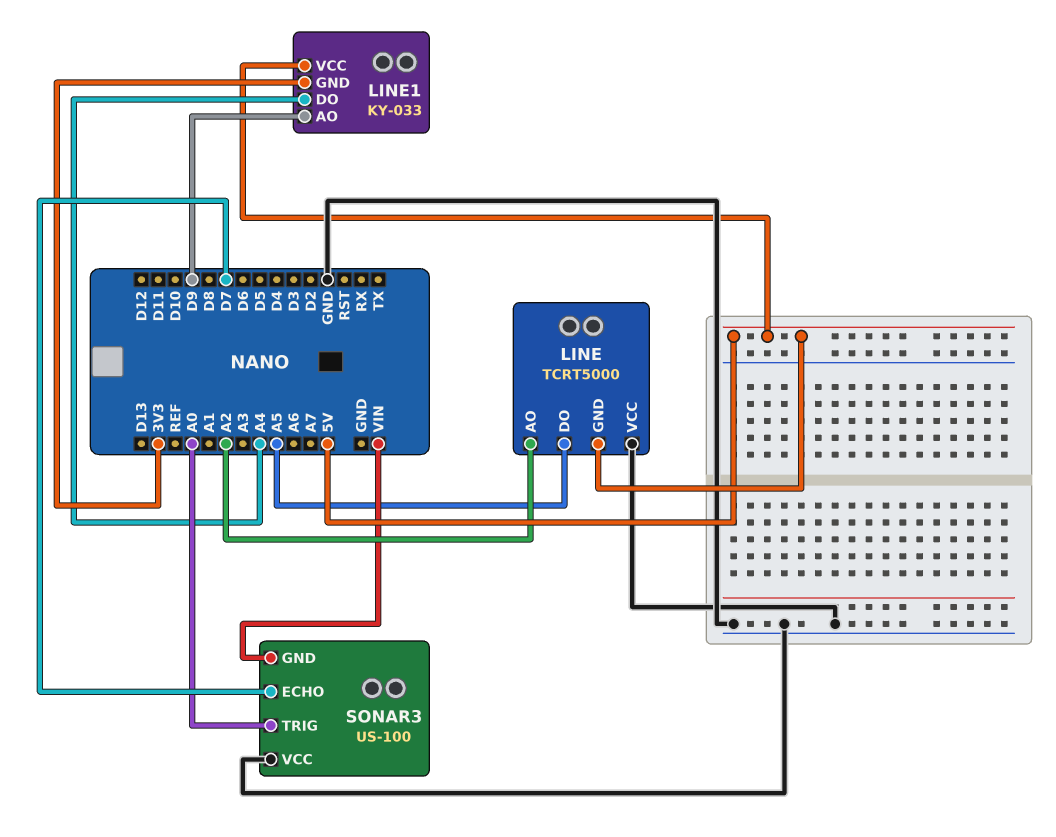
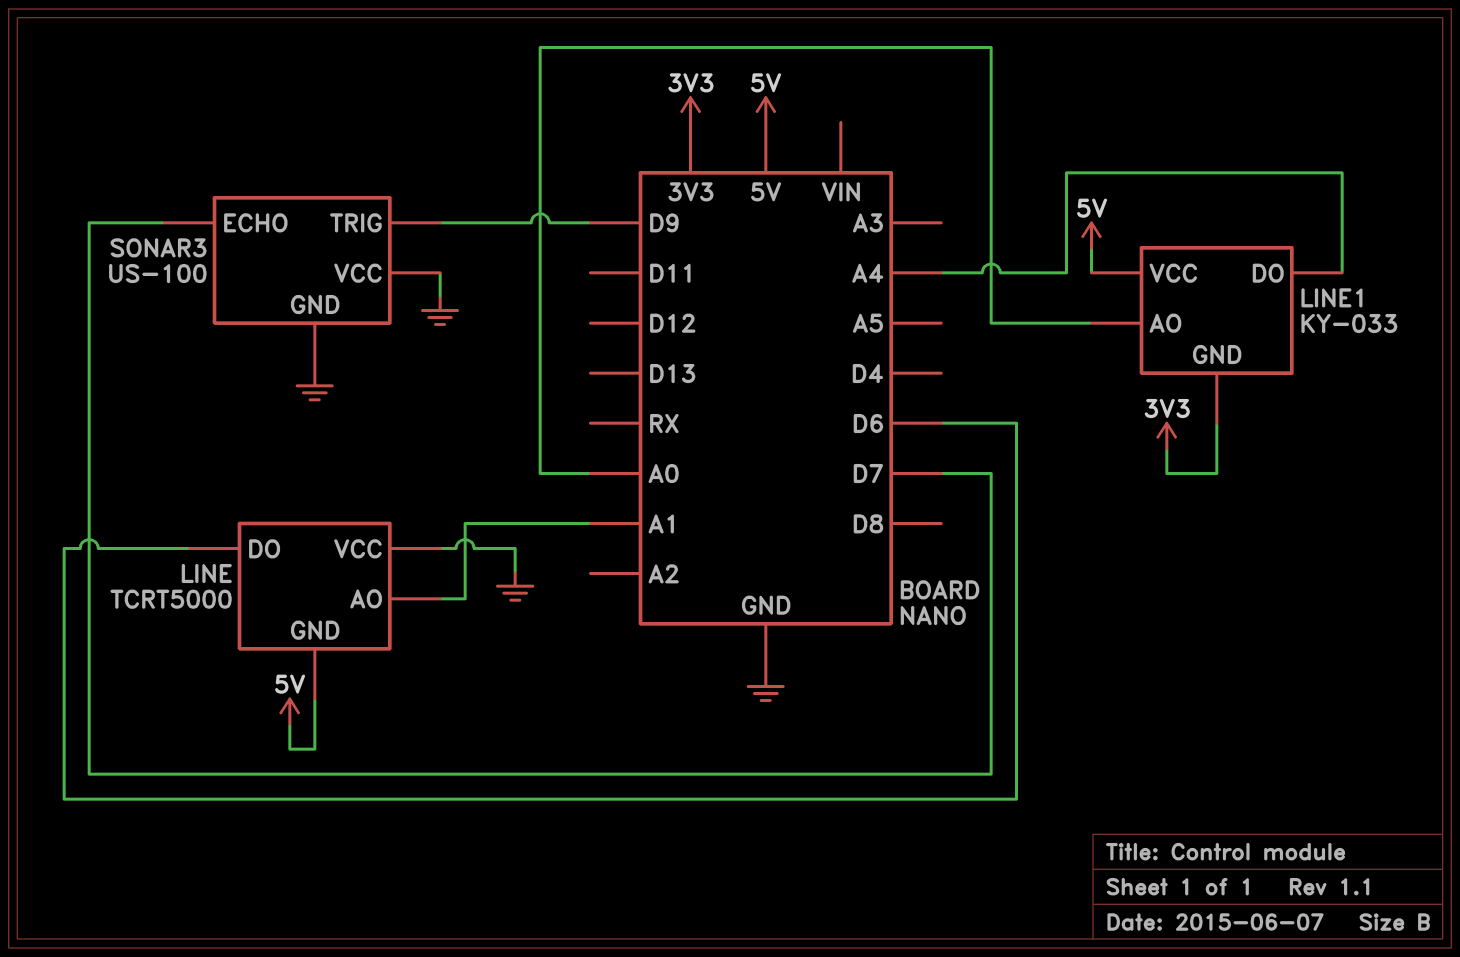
LINE pin AO: A2 -> A1
LINE pin DO: A5 -> D6
LINE1 pin AO: D9 -> A0
SONAR3 pin GND: VIN -> GND
SONAR3 pin TRIG: A0 -> D9

